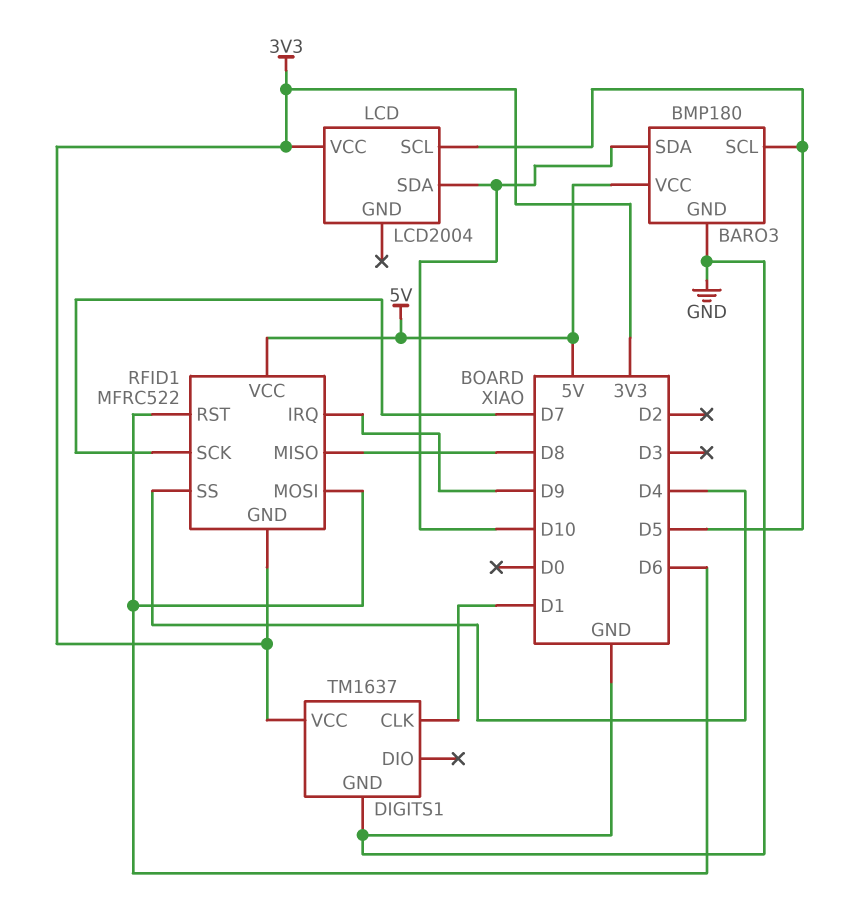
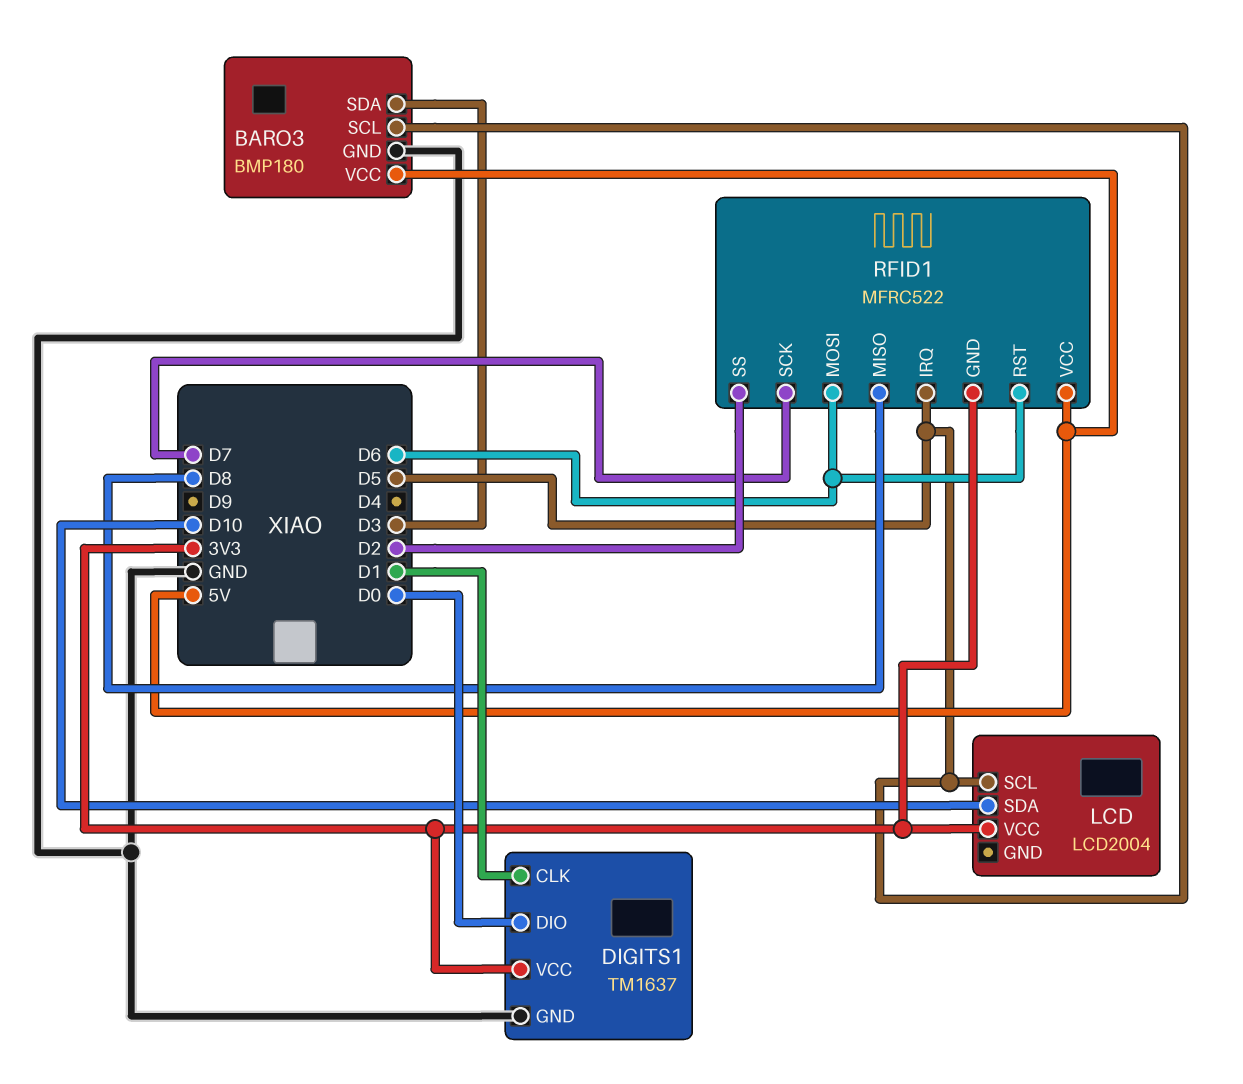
BARO3 pin SDA: D10 -> D3
DIGITS1 pin DIO: none -> D0
RFID1 pin IRQ: D9 -> D5
RFID1 pin SS: D4 -> D2

